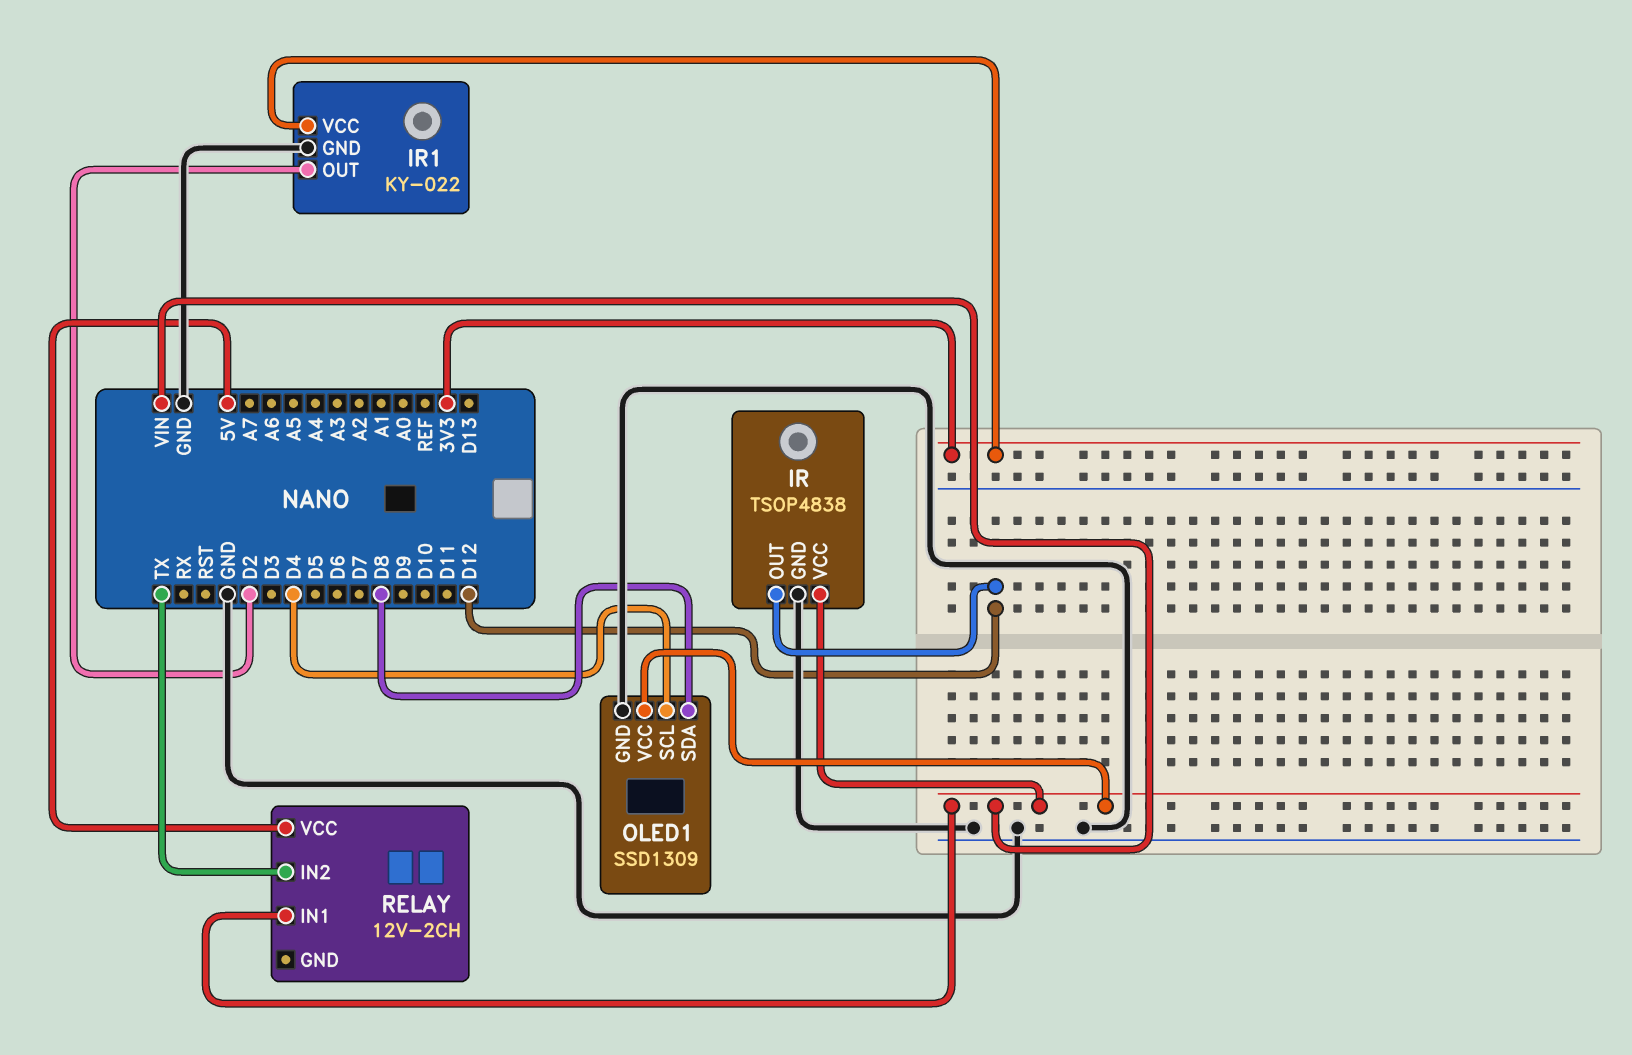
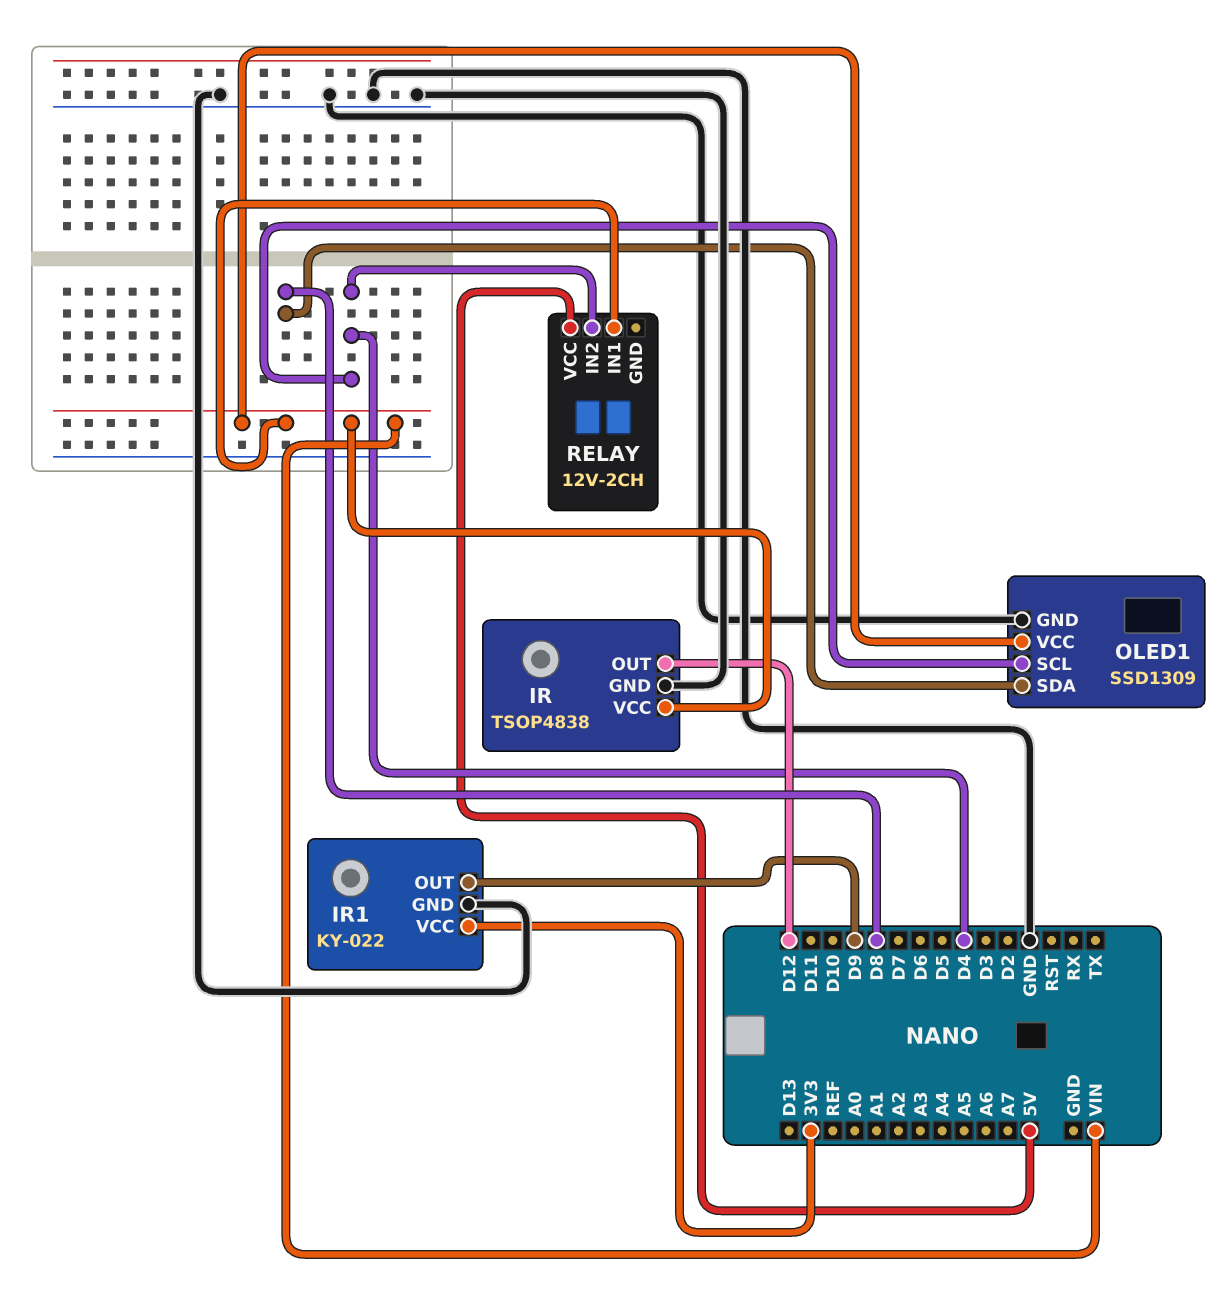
IR1 pin OUT: D2 -> D9
RELAY pin IN2: TX -> D4

